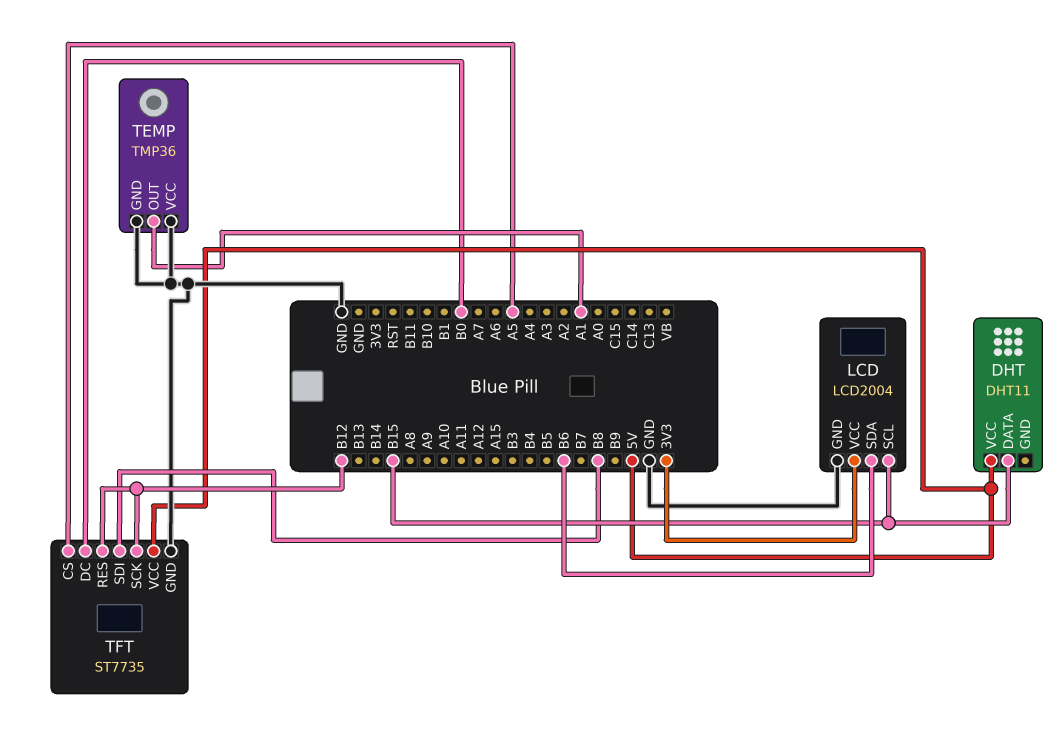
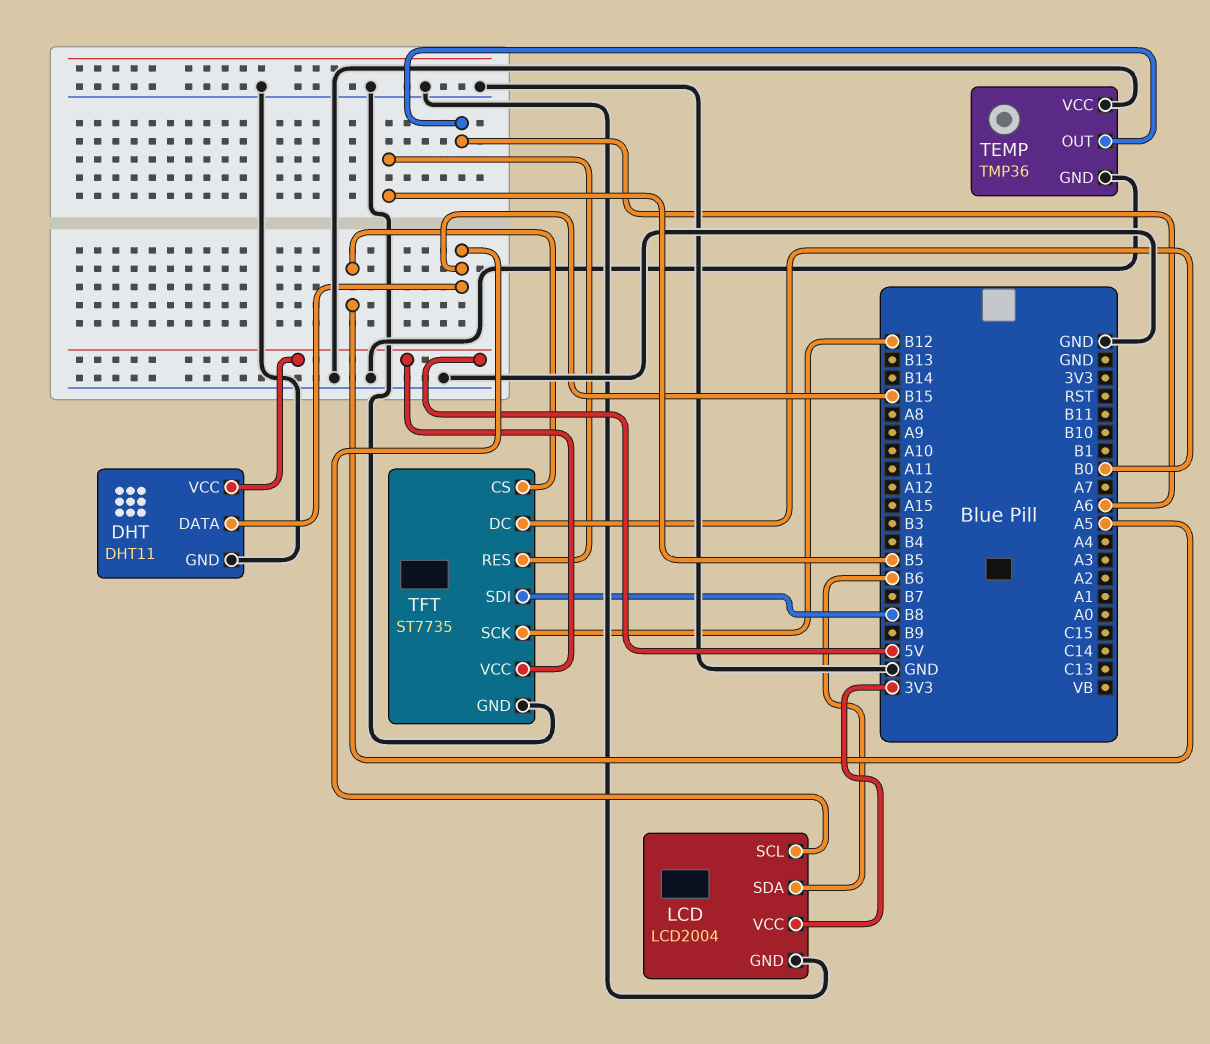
DHT pin GND: none -> GND
TEMP pin OUT: A1 -> A6
TFT pin RES: B12 -> B5

